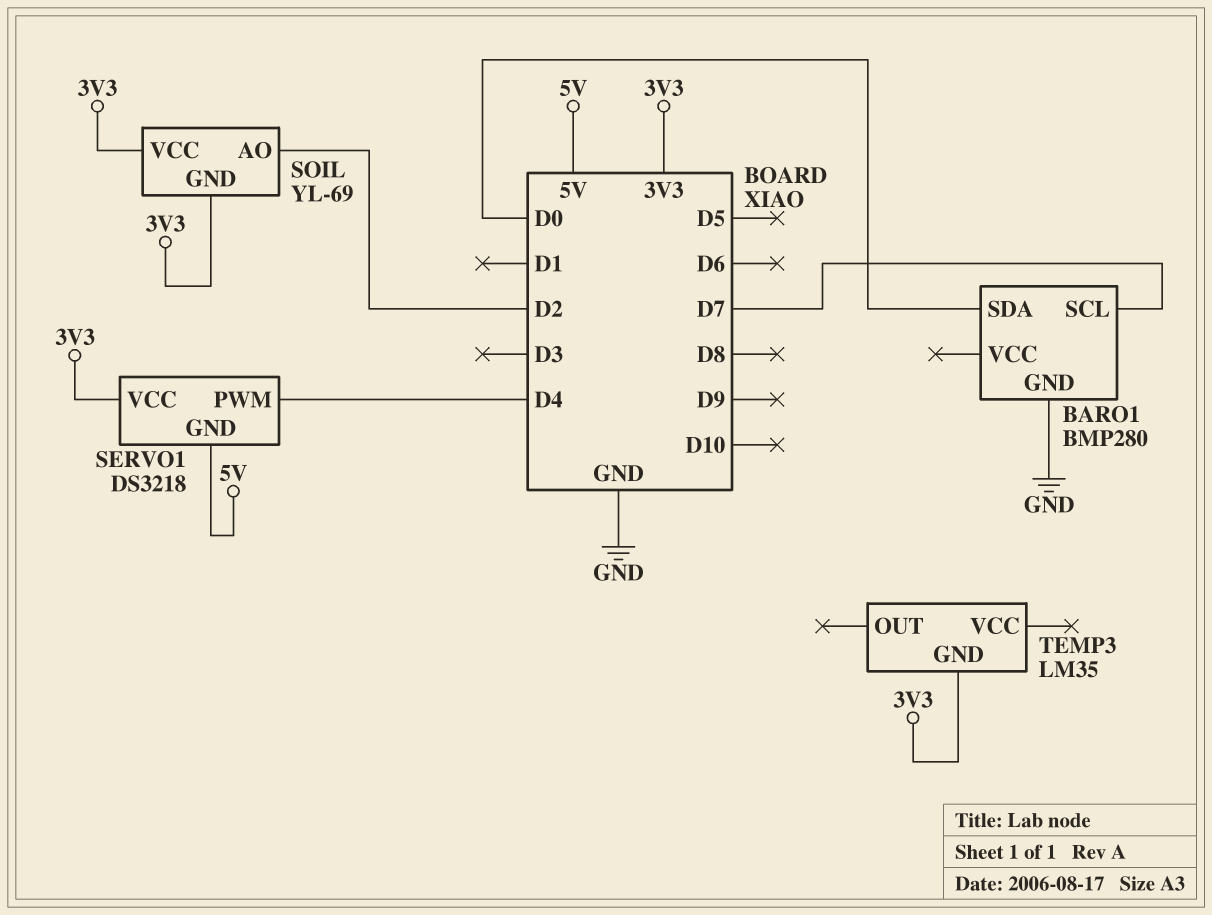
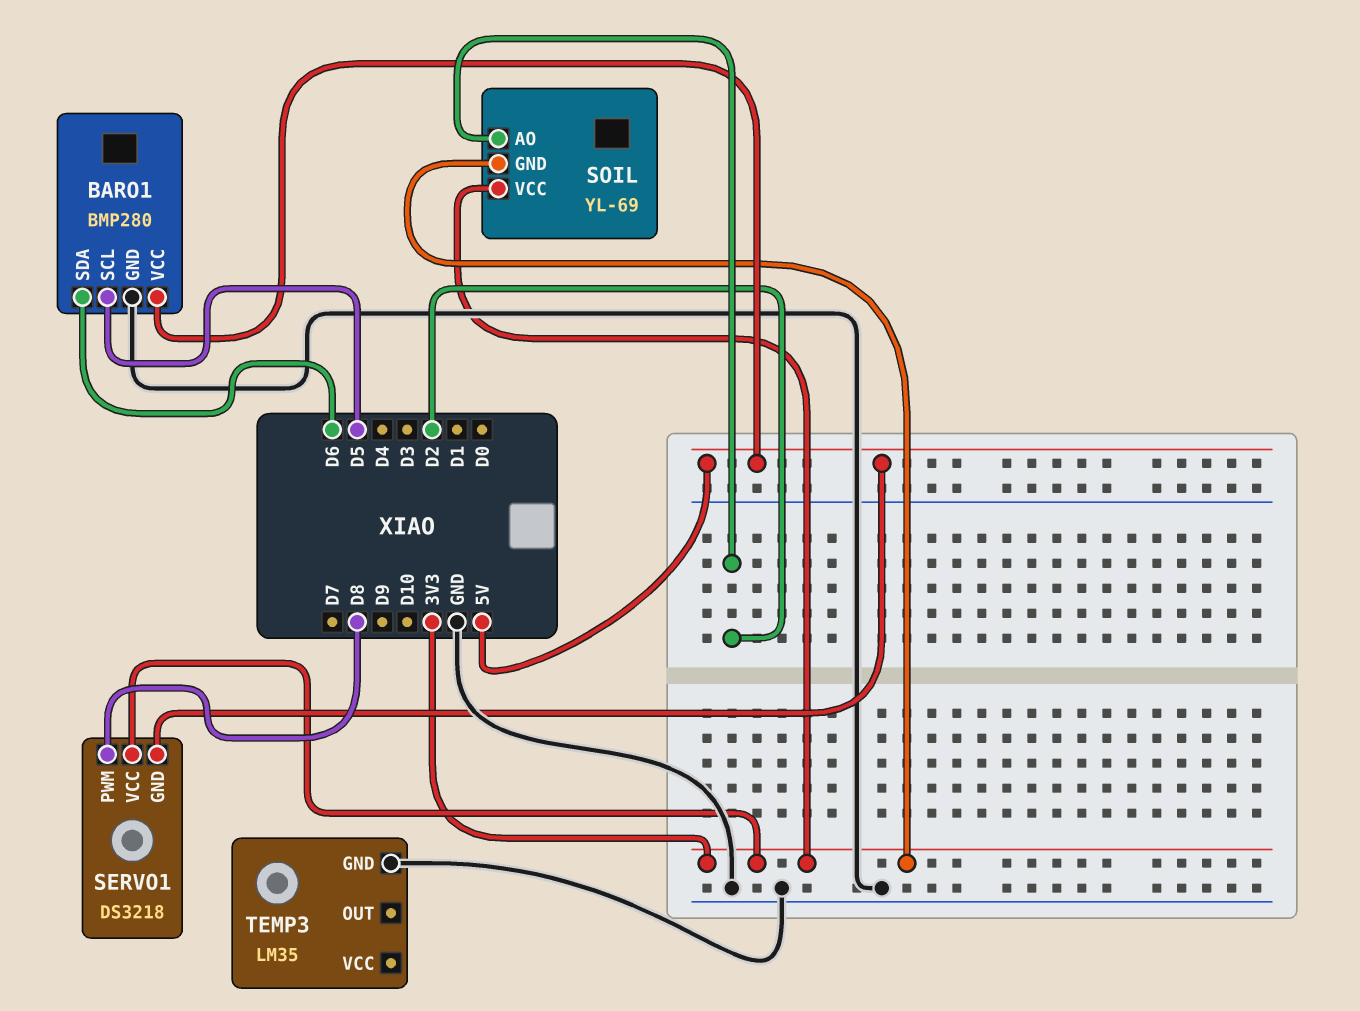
BARO1 pin SCL: D7 -> D5
BARO1 pin SDA: D0 -> D6
BARO1 pin VCC: none -> 5V
SERVO1 pin PWM: D4 -> D8
TEMP3 pin GND: 3V3 -> GND

